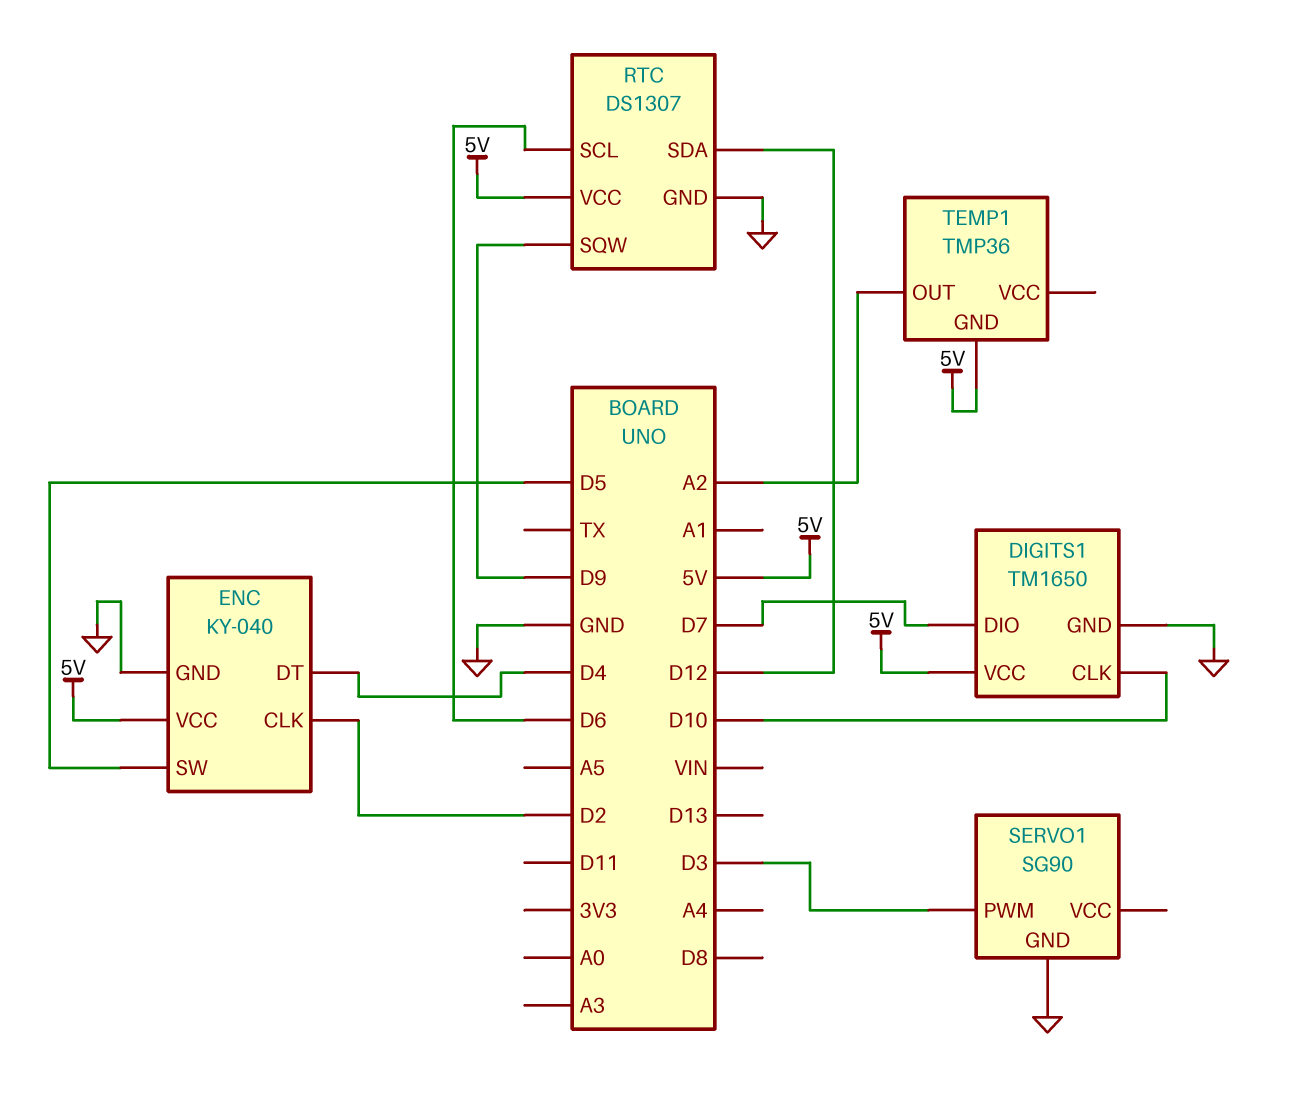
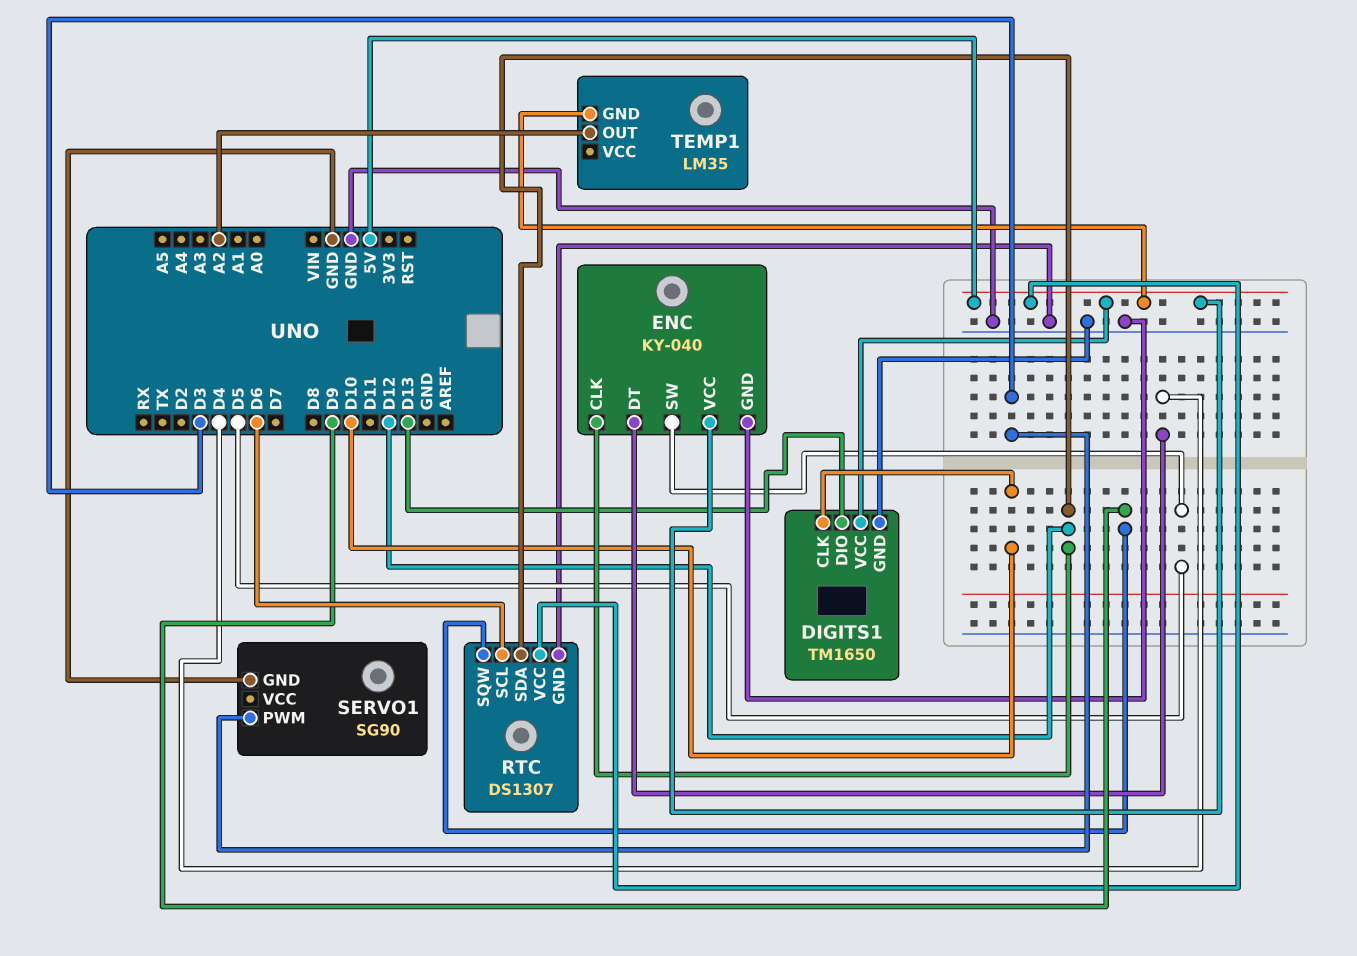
DIGITS1 pin DIO: D7 -> D13
ENC pin CLK: D2 -> D12
TEMP1: TMP36 -> LM35

